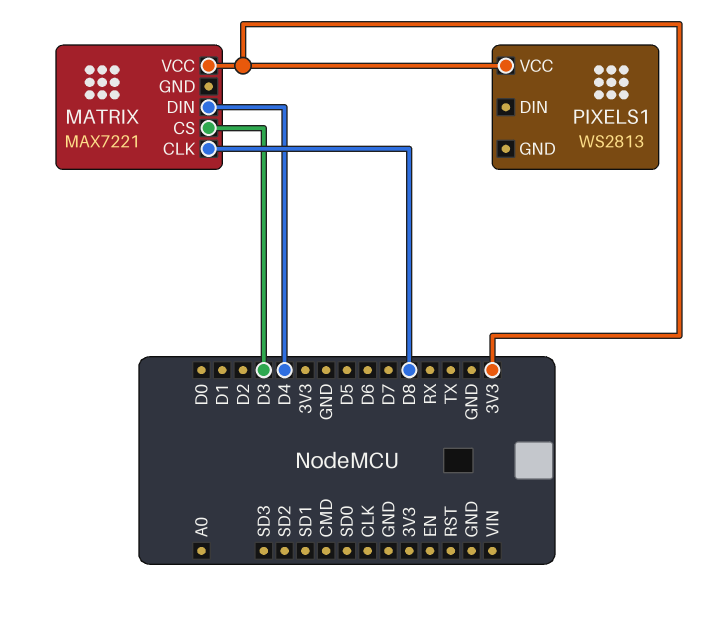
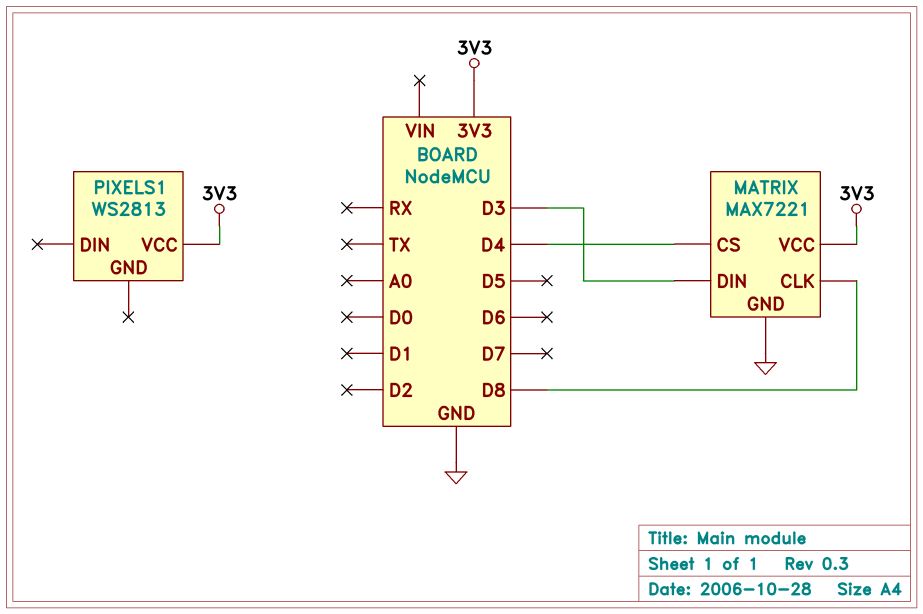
MATRIX pin CS: D3 -> D4
MATRIX pin DIN: D4 -> D3
MATRIX pin GND: none -> GND

